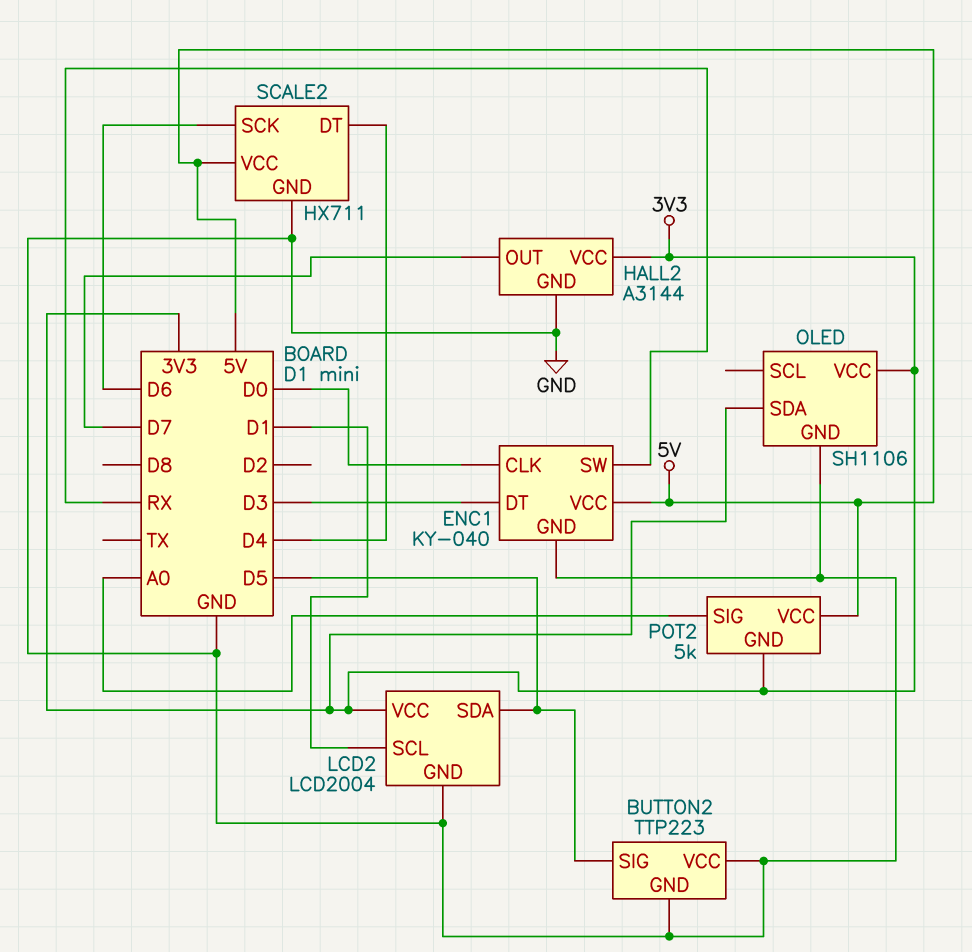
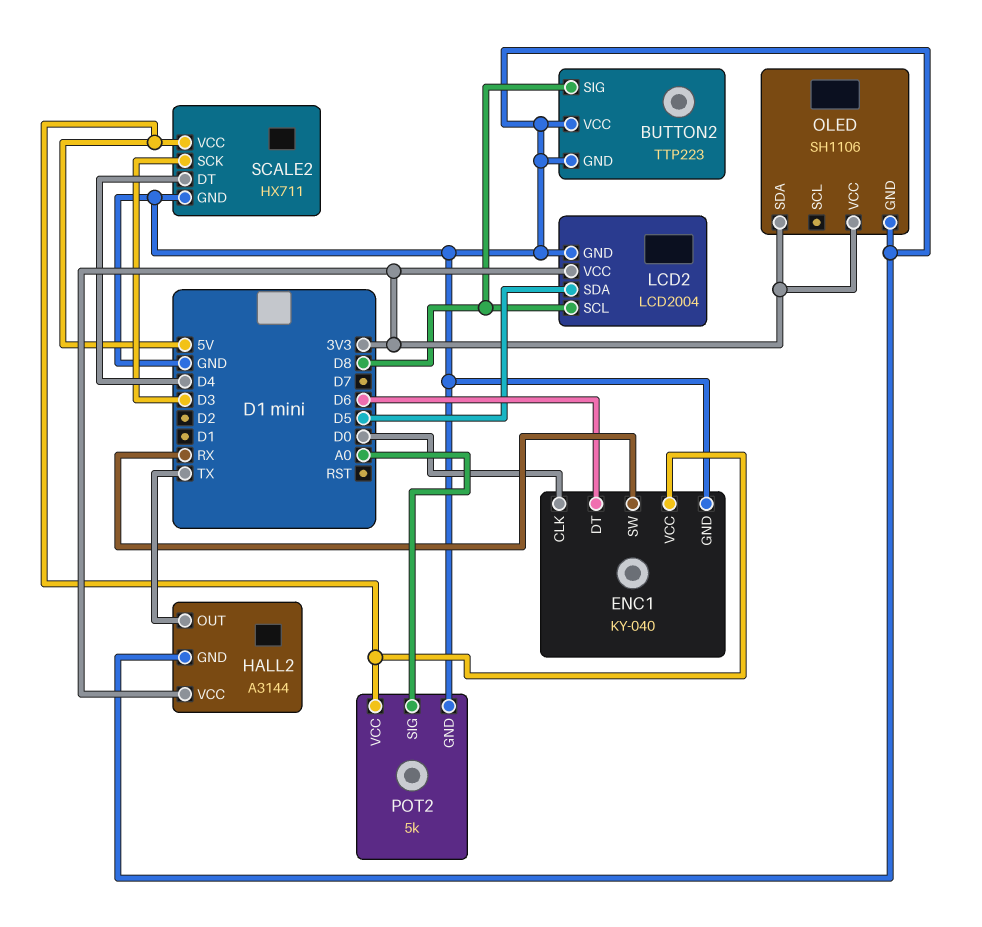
BUTTON2 pin SIG: D5 -> D8
ENC1 pin DT: D3 -> D6
HALL2 pin OUT: D7 -> TX
LCD2 pin SCL: D1 -> D8
POT2 pin GND: 3V3 -> GND
SCALE2 pin SCK: D6 -> D3

